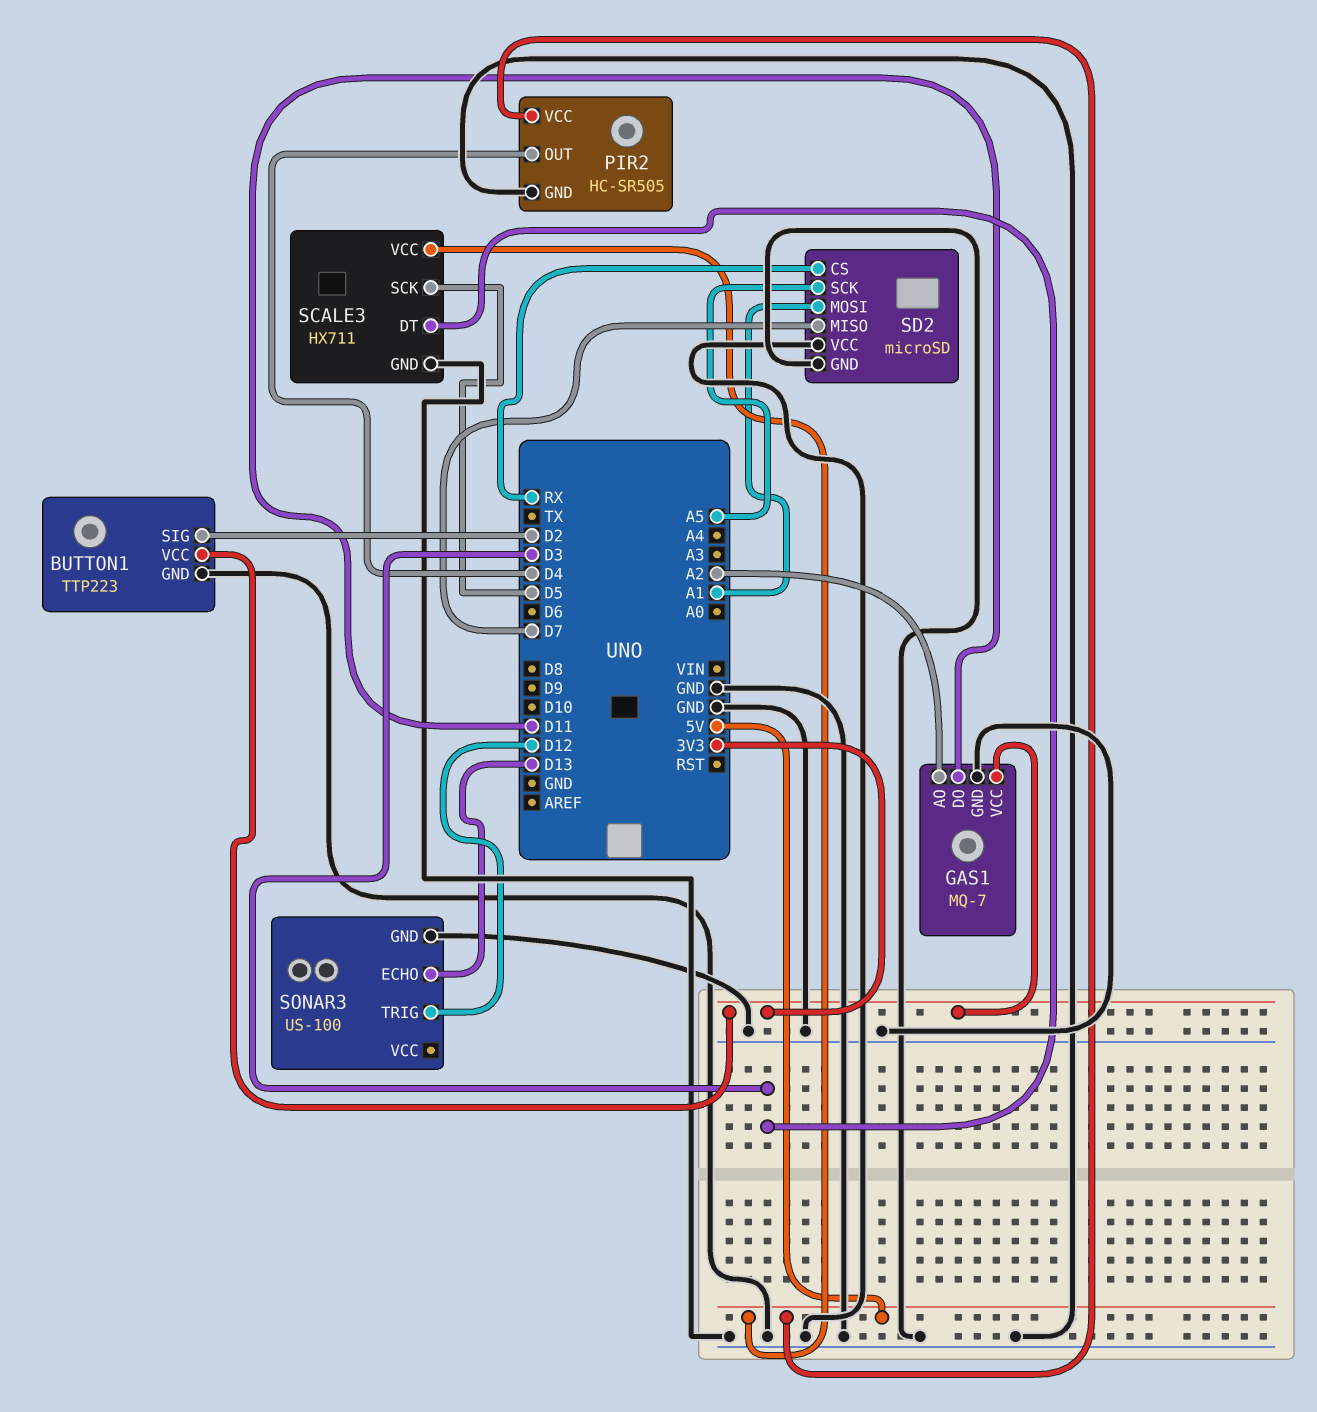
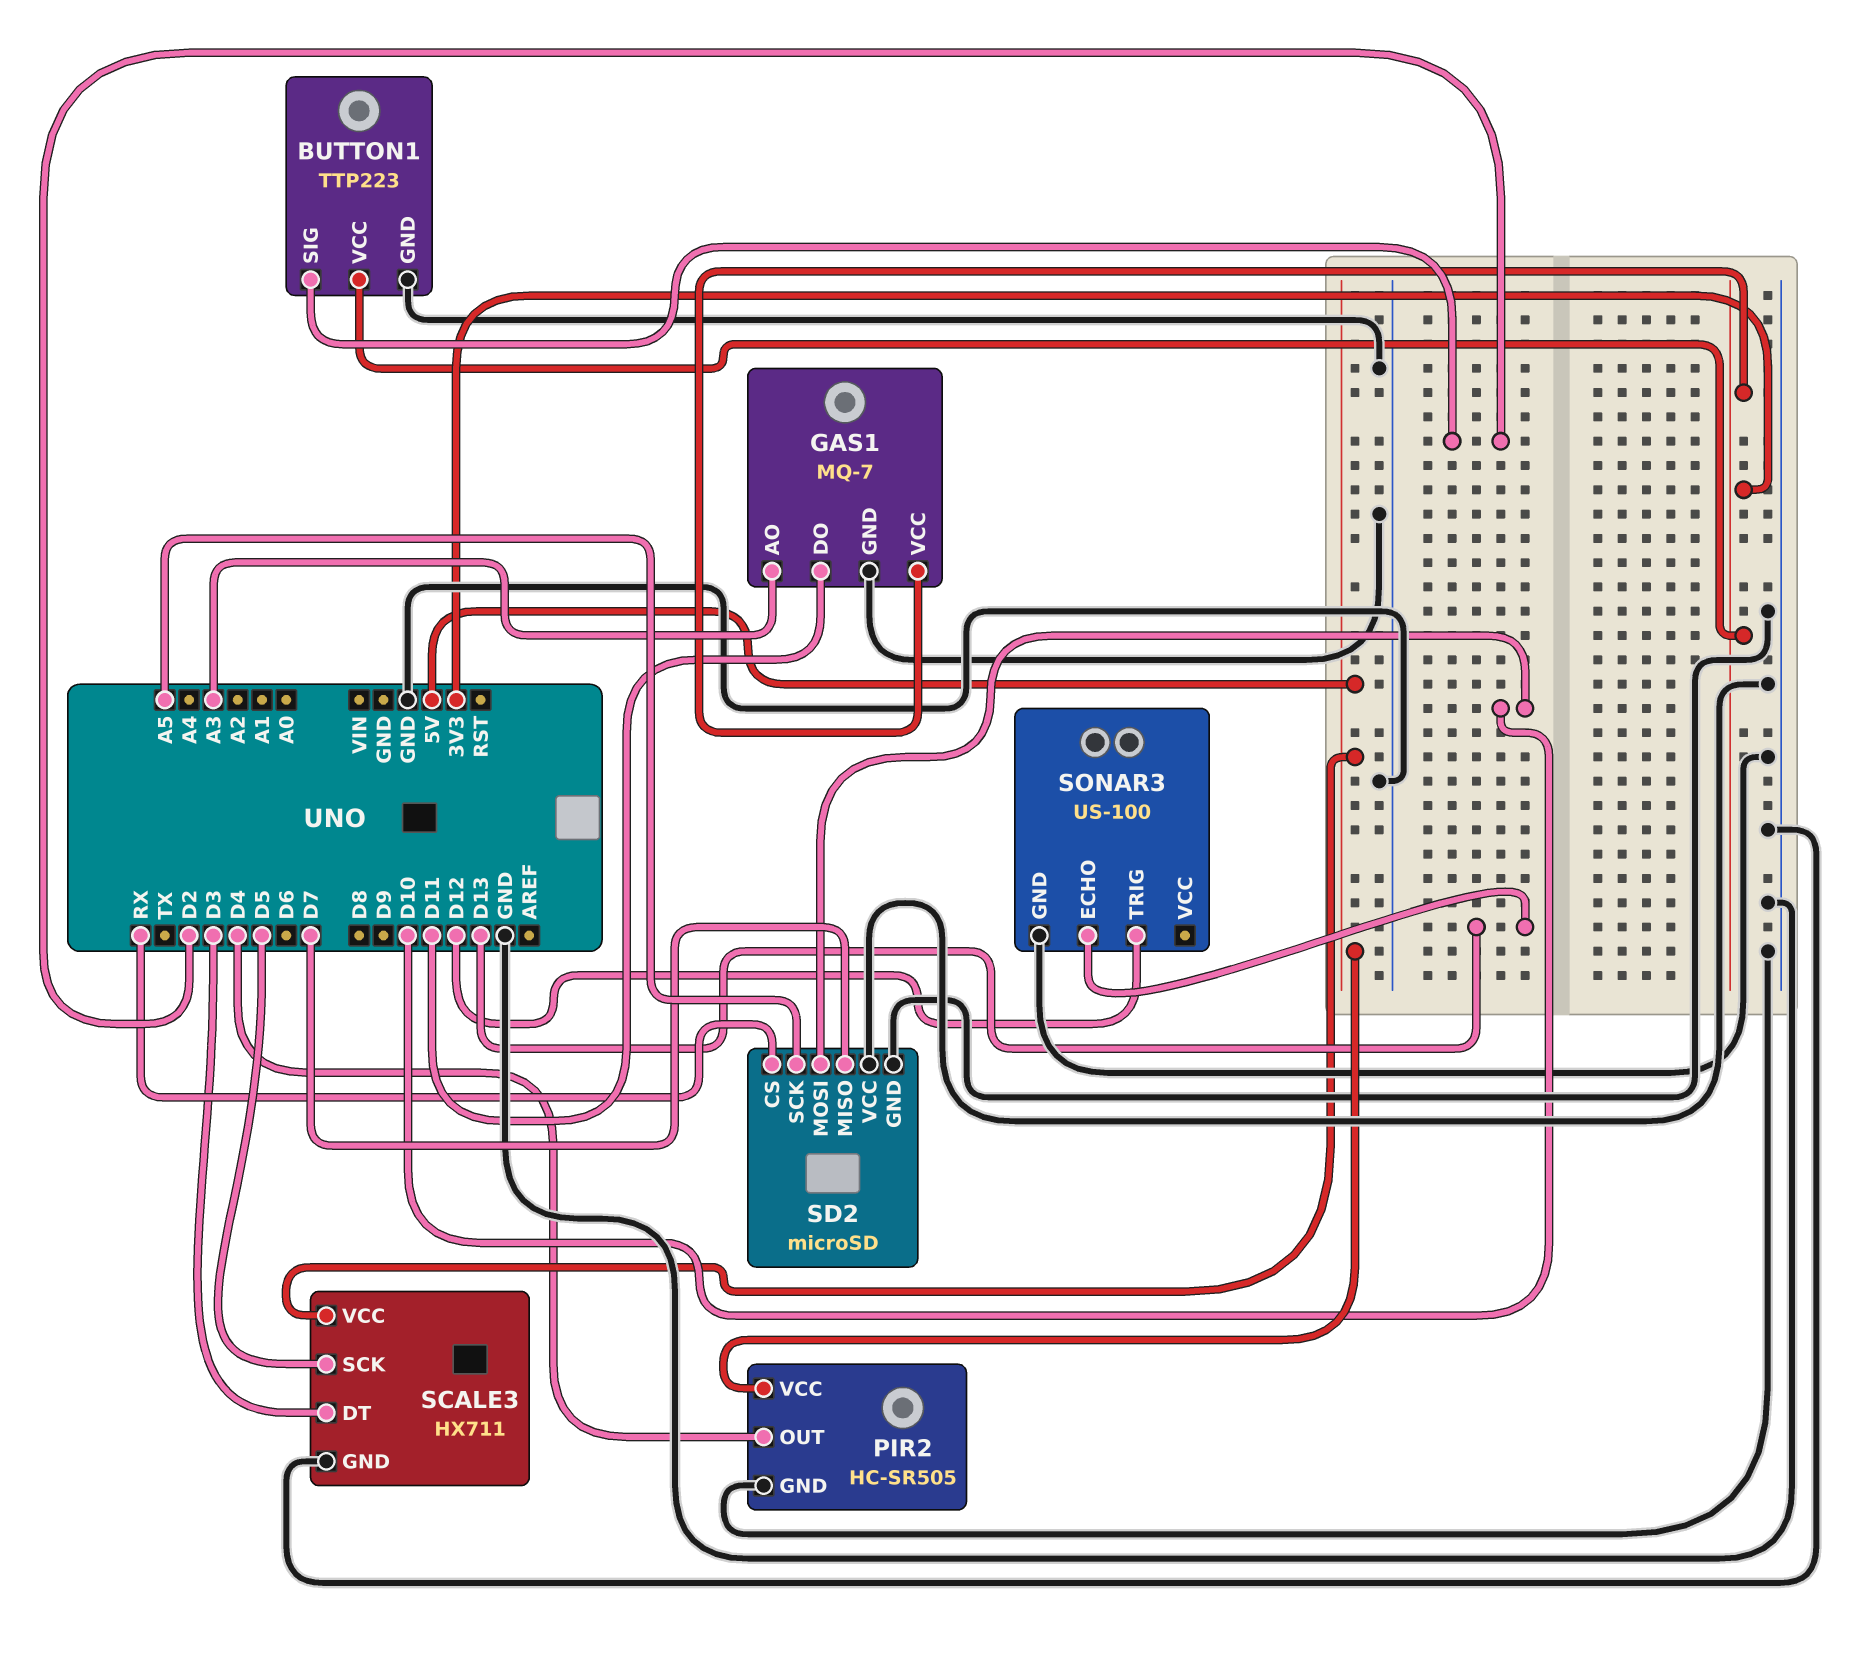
GAS1 pin AO: A2 -> A3
SD2 pin MOSI: A1 -> D10

